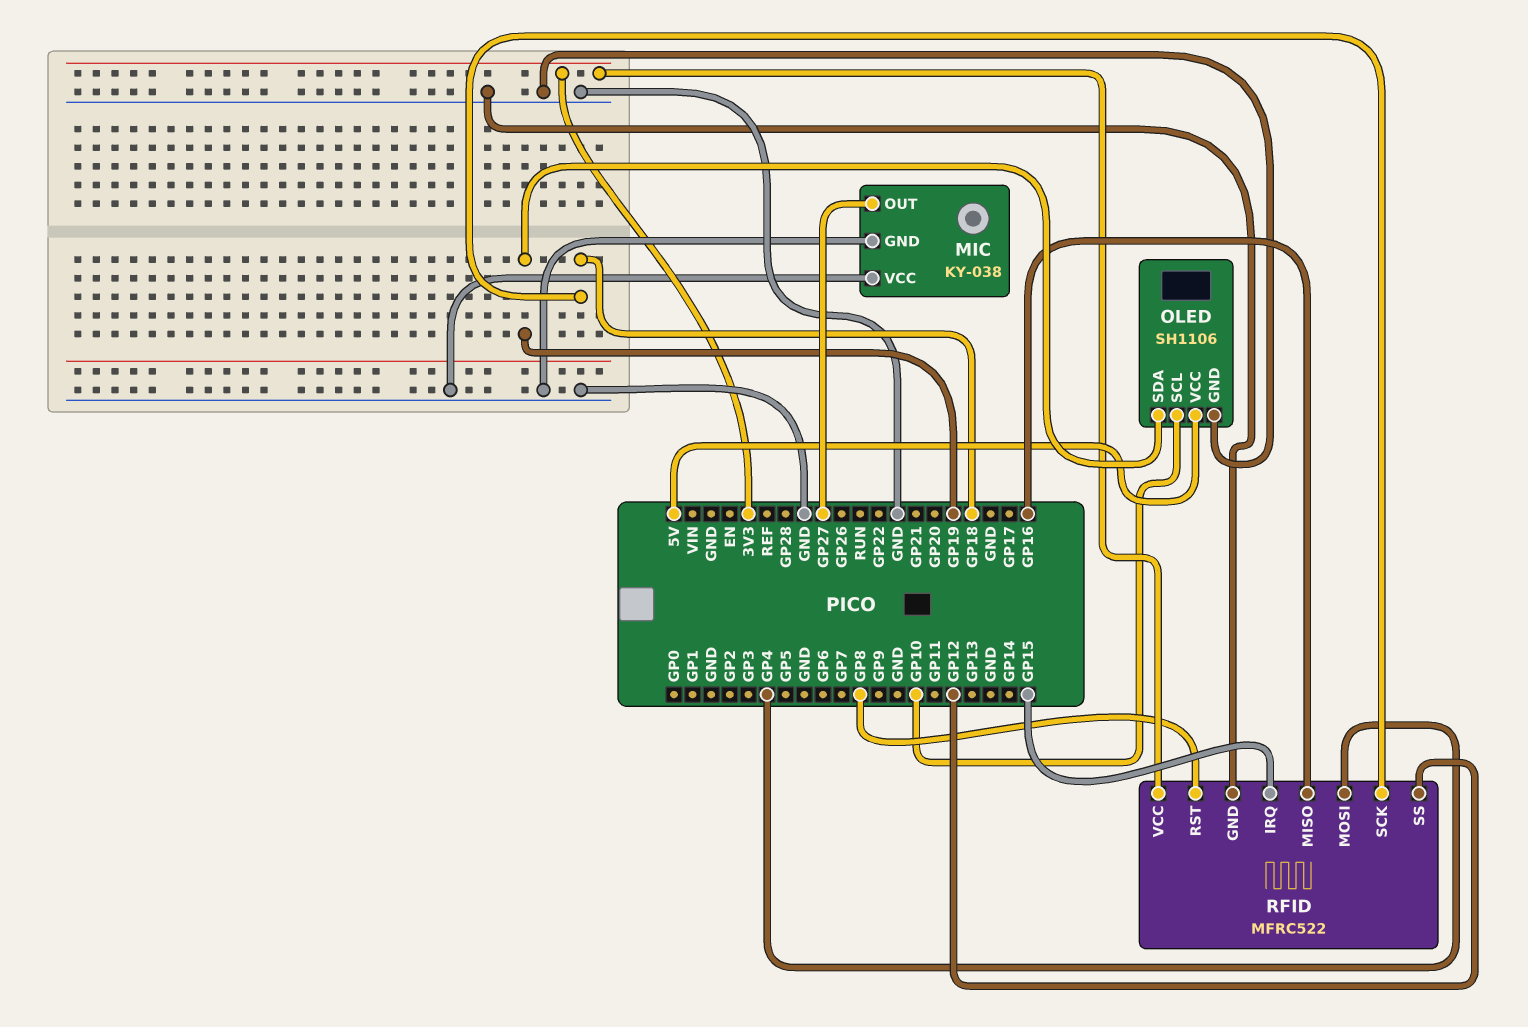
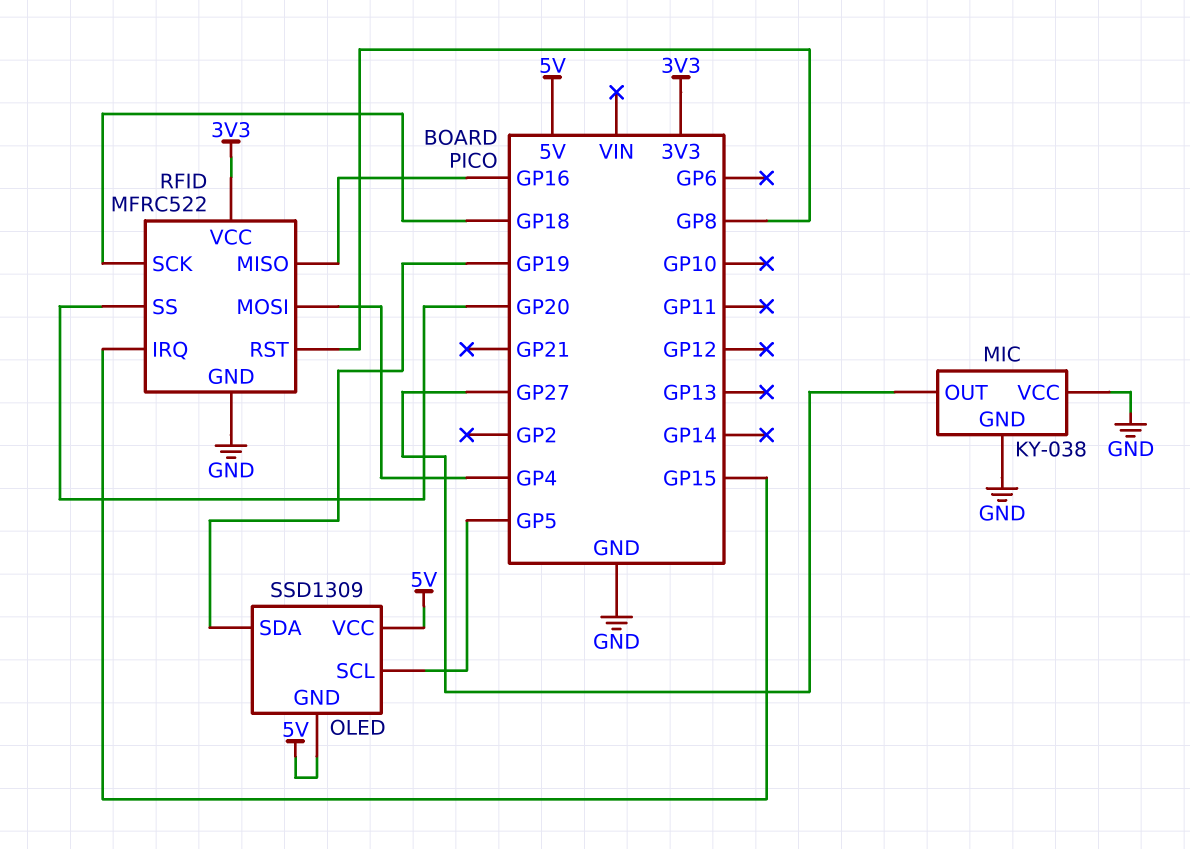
OLED: SH1106 -> SSD1309
OLED pin GND: GND -> 5V
OLED pin SCL: GP10 -> GP5
RFID pin SS: GP12 -> GP20

